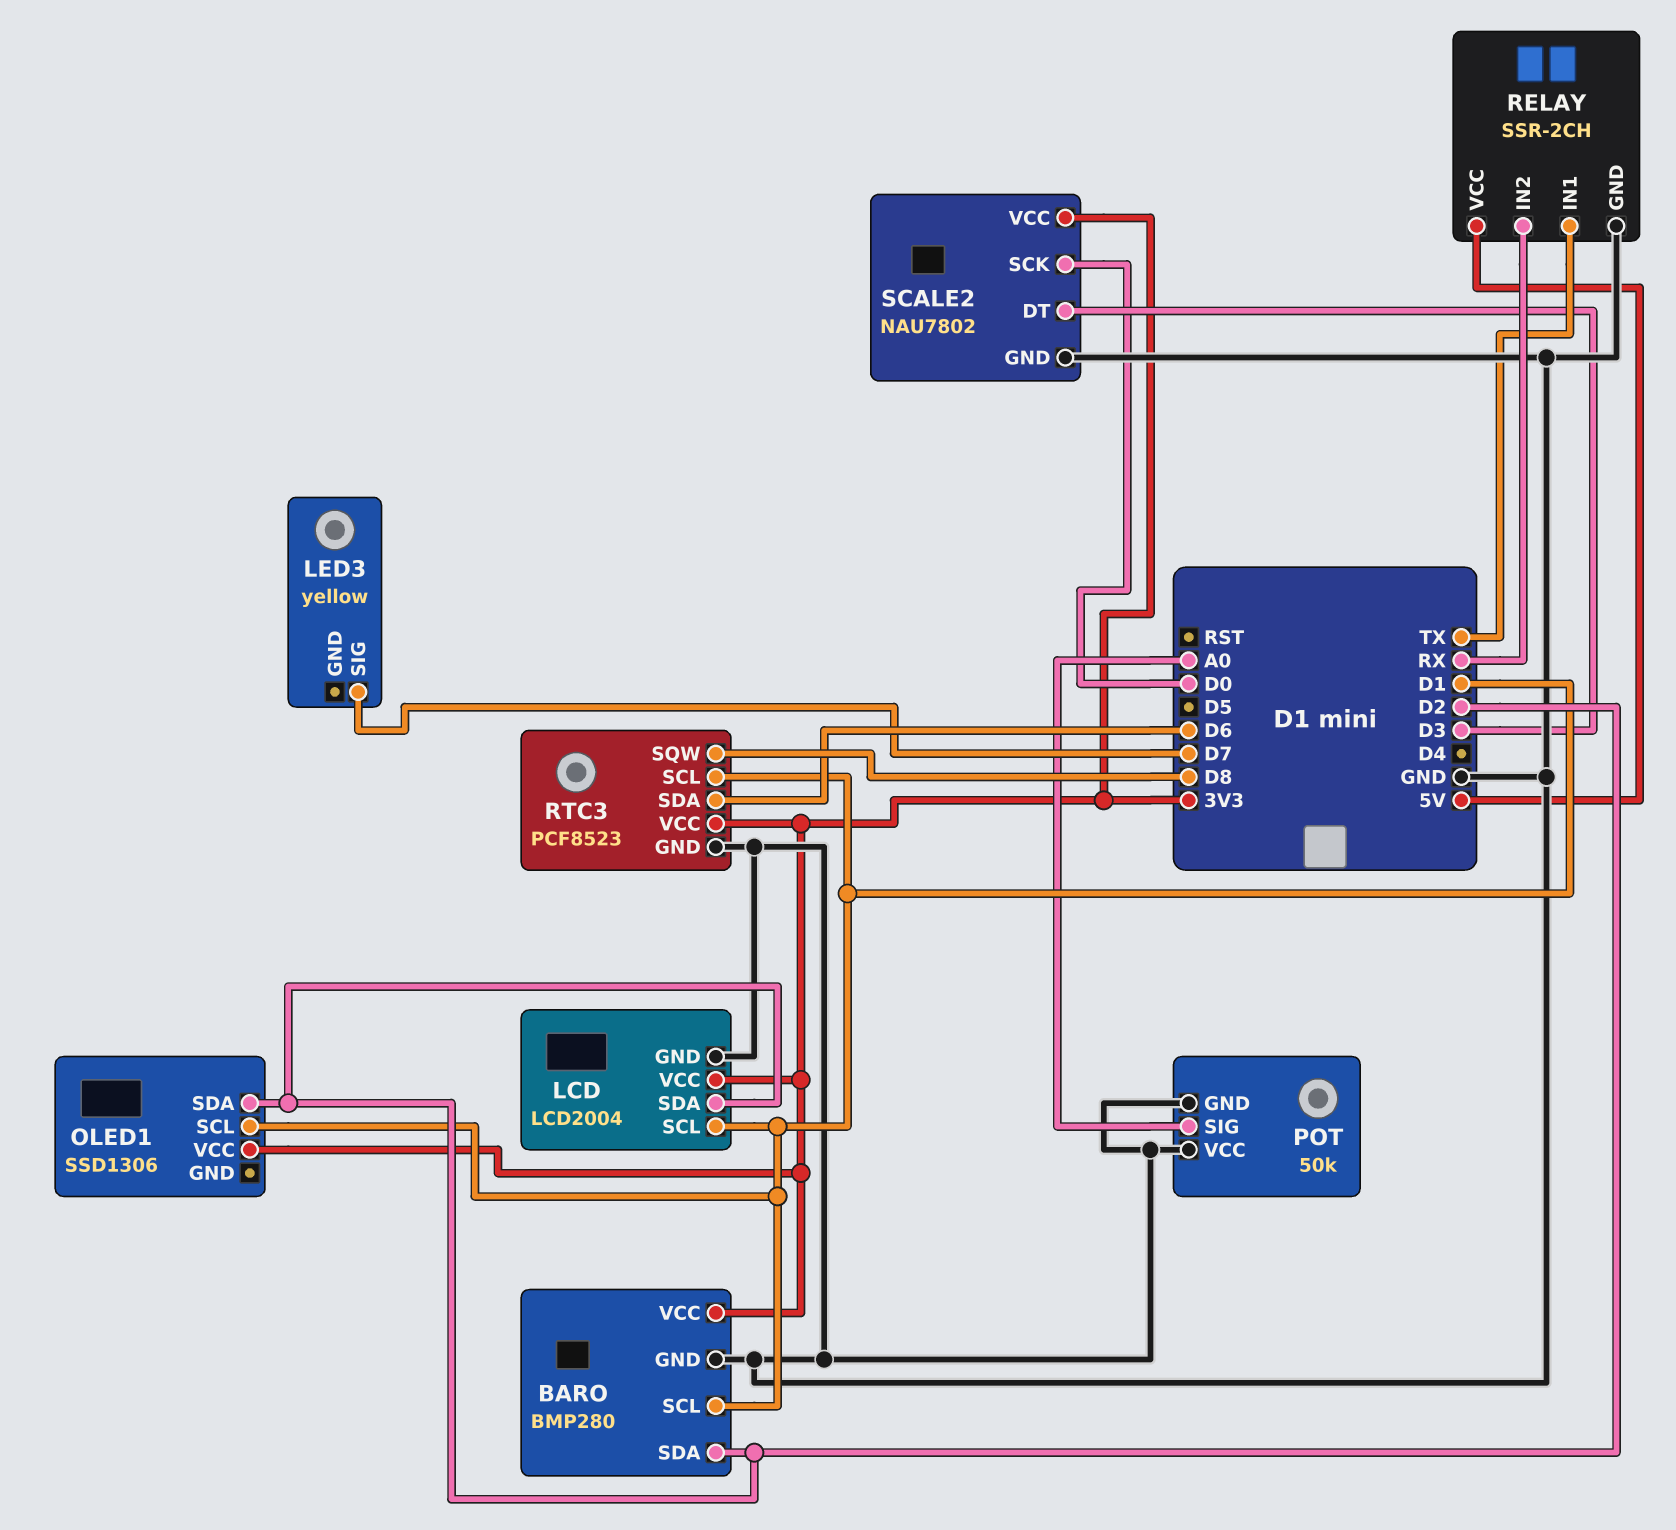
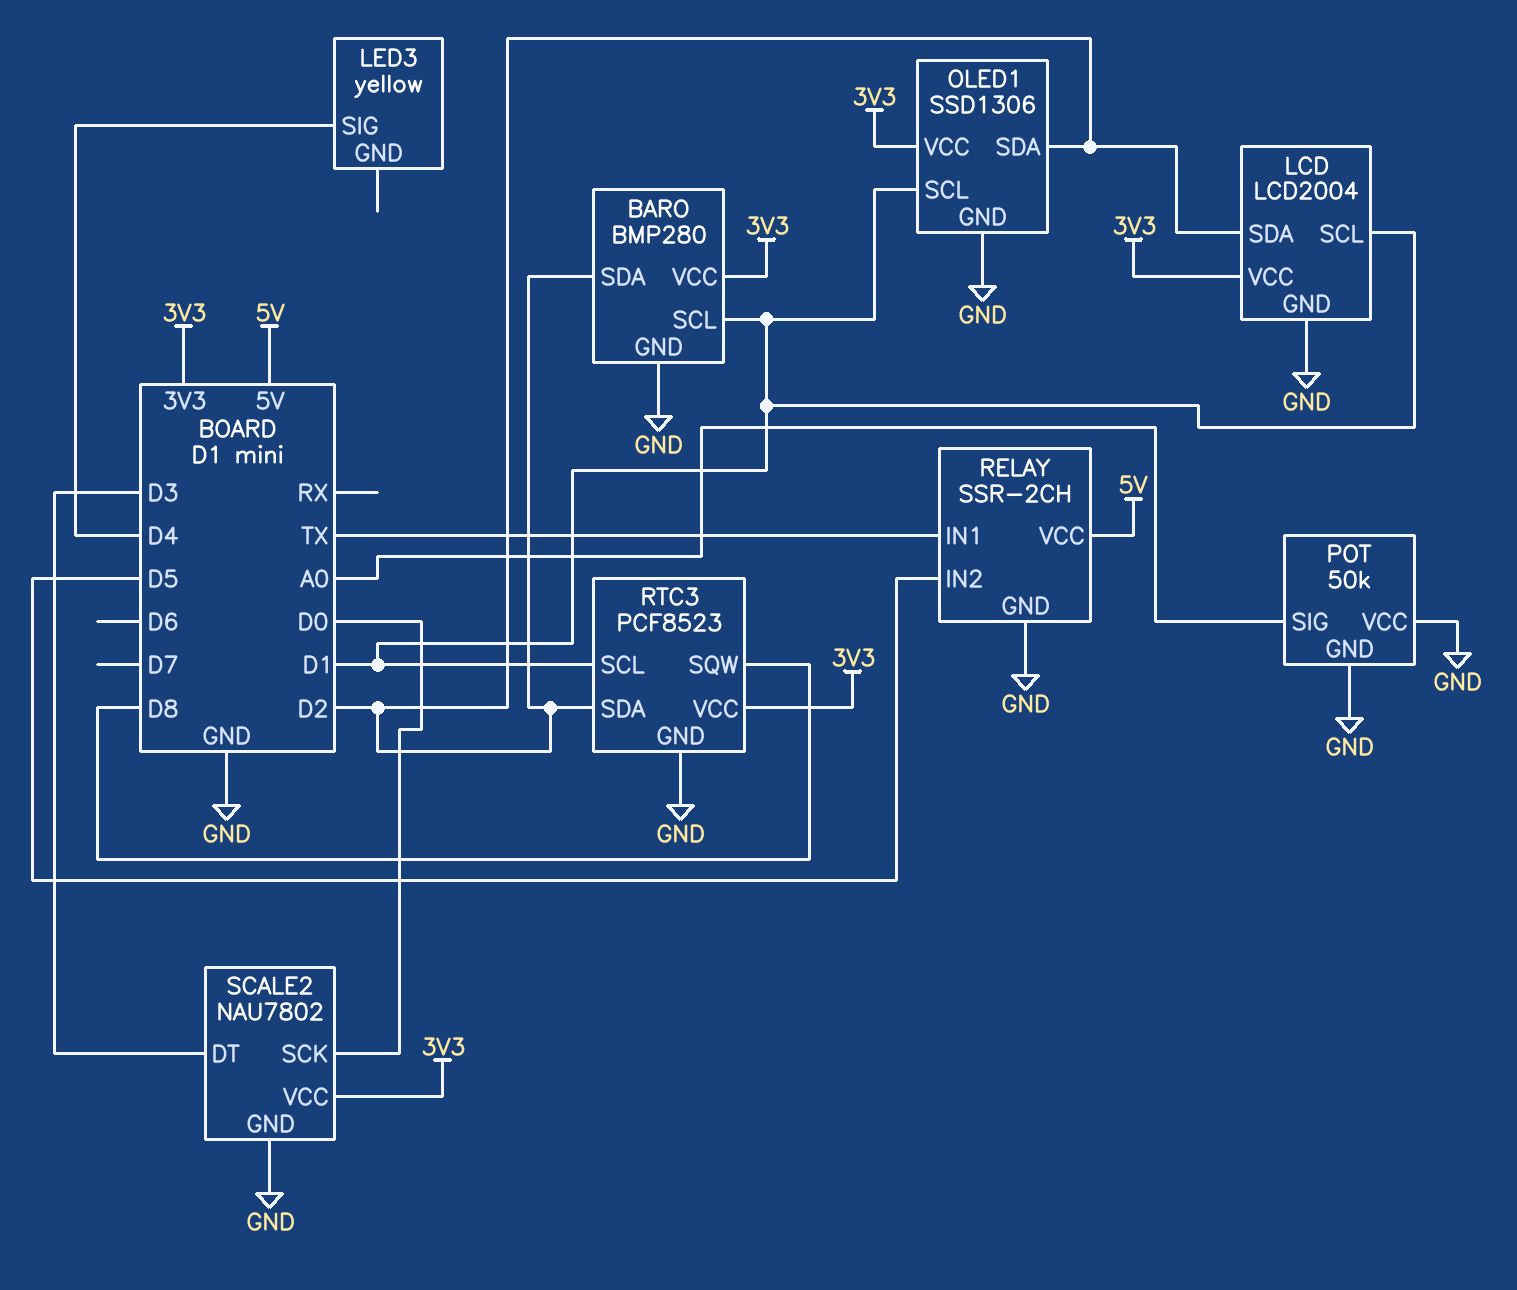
LED3 pin SIG: D7 -> D4
OLED1 pin GND: none -> GND
RELAY pin IN2: RX -> D5
RTC3 pin SDA: D6 -> D2

